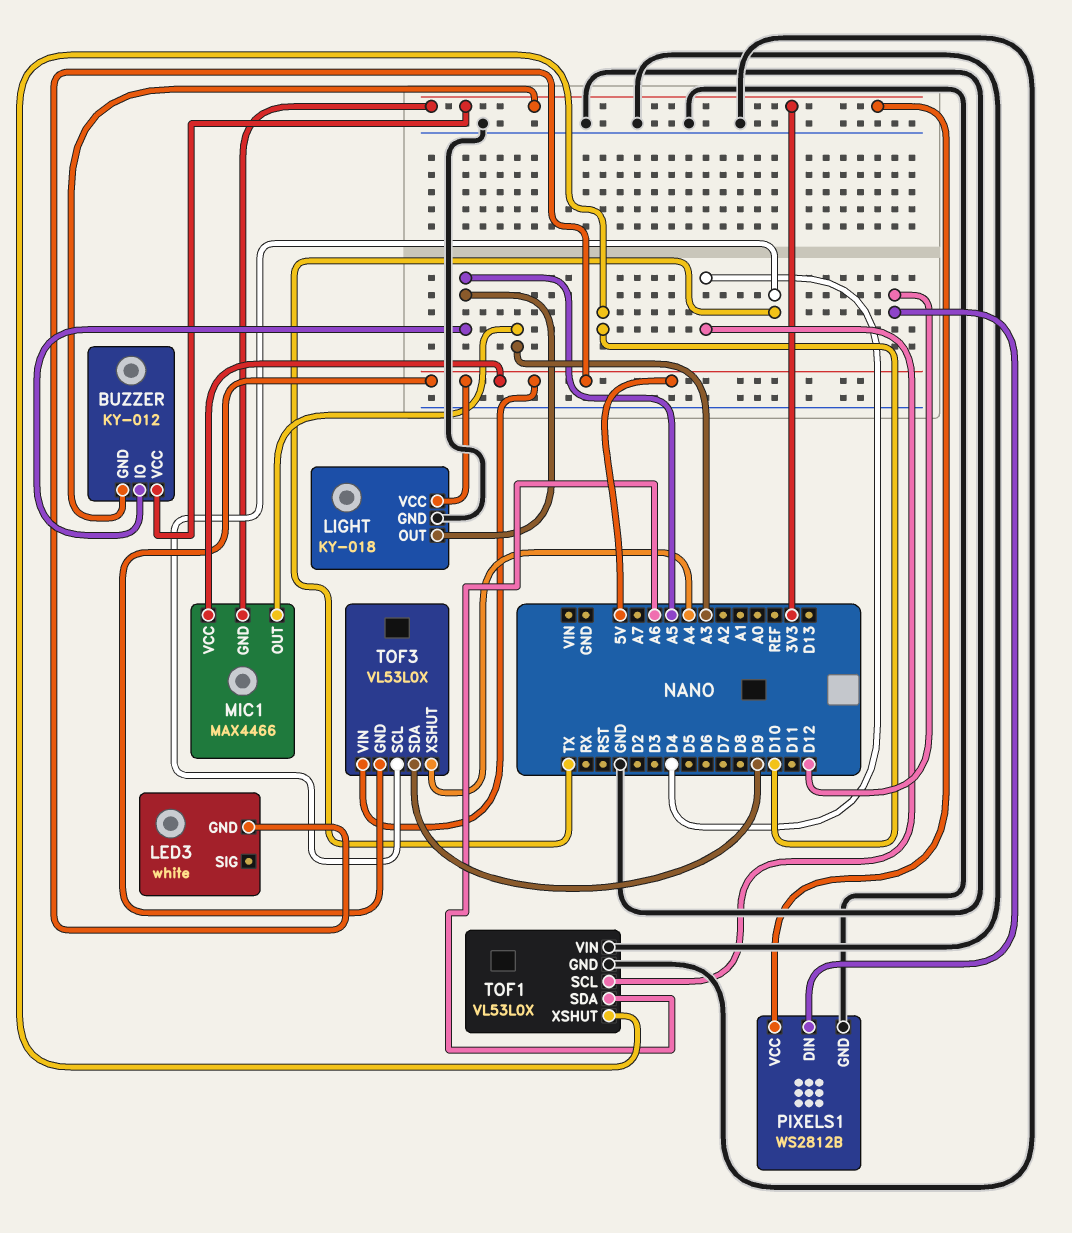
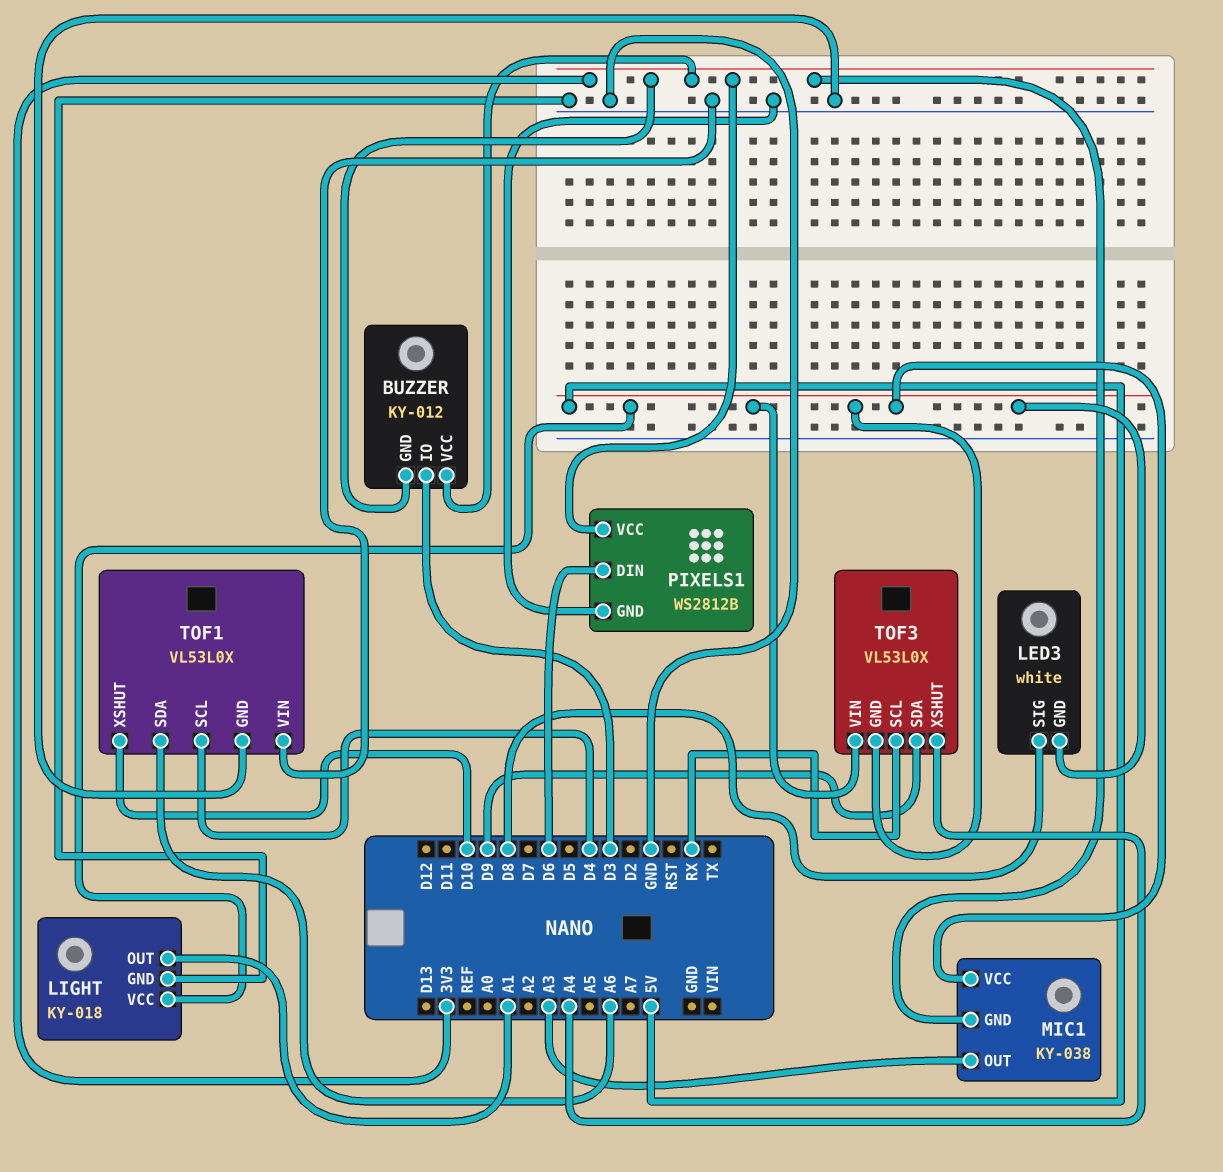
BUZZER pin IO: A5 -> D3
LED3 pin SIG: none -> D8
LIGHT pin OUT: A5 -> A1
MIC1: MAX4466 -> KY-038
PIXELS1 pin DIN: D12 -> D6
TOF3 pin SCL: TX -> RX

